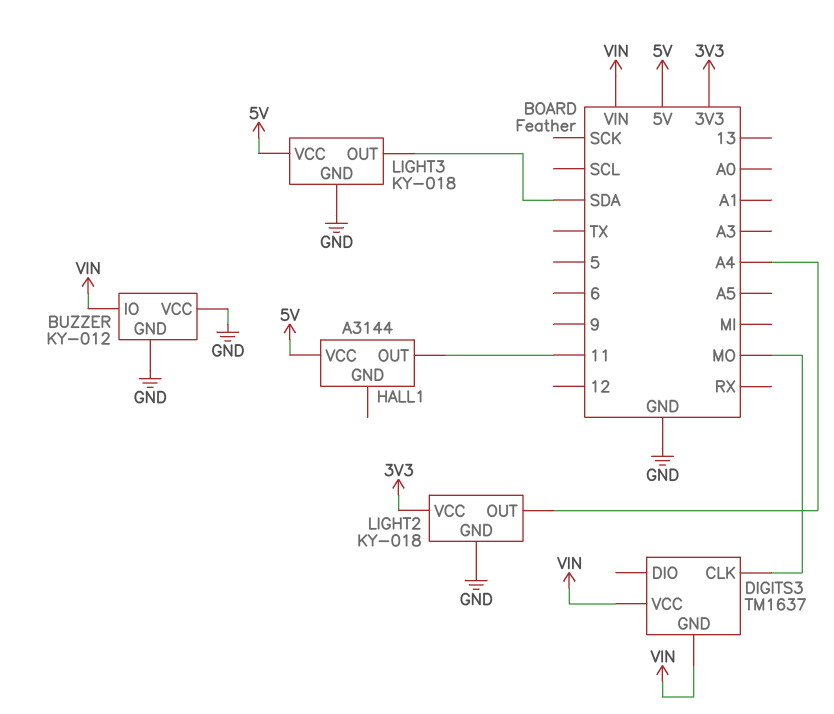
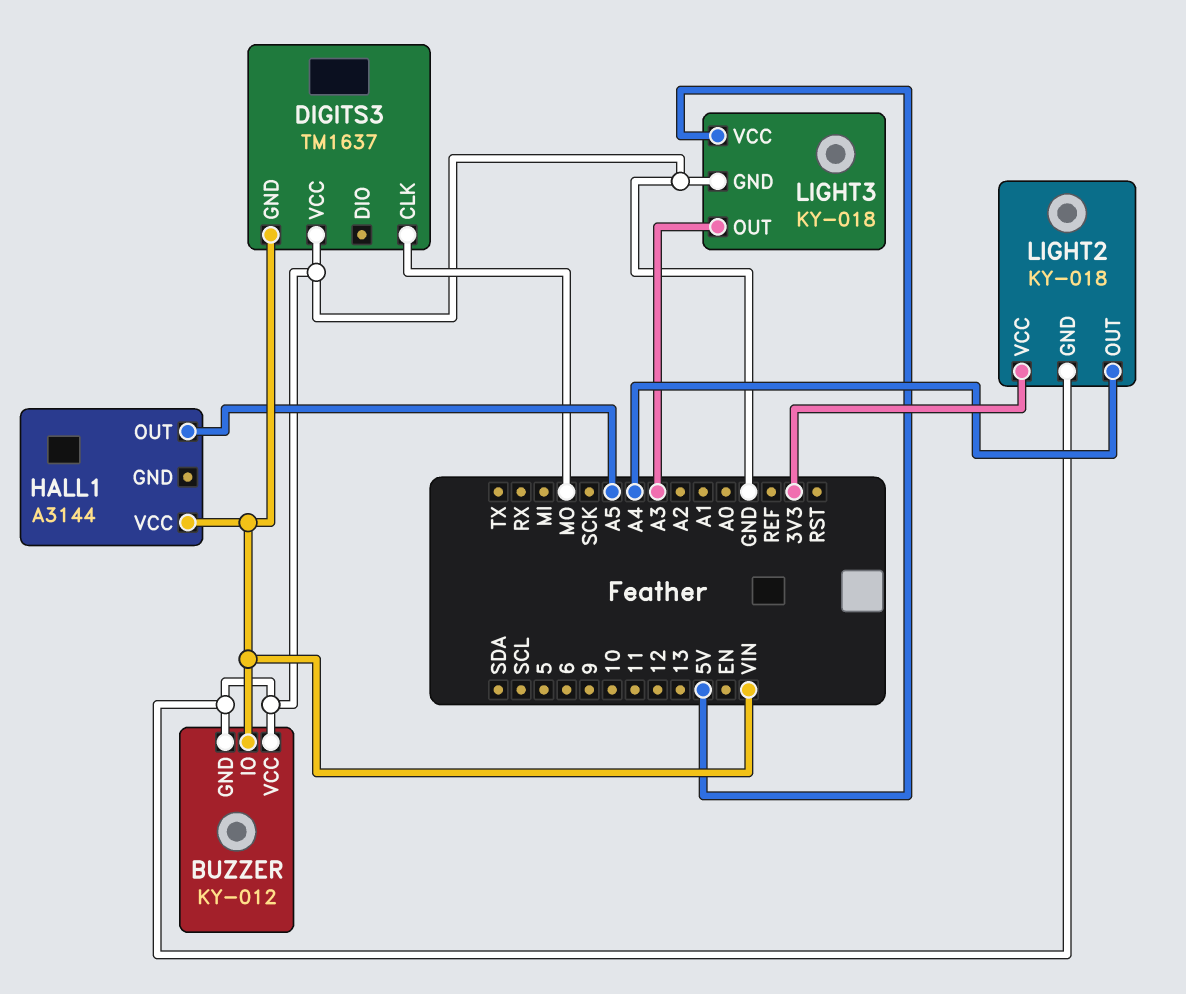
DIGITS3 pin VCC: VIN -> GND
HALL1 pin OUT: 11 -> A5
HALL1 pin VCC: 5V -> VIN
LIGHT3 pin OUT: SDA -> A3

